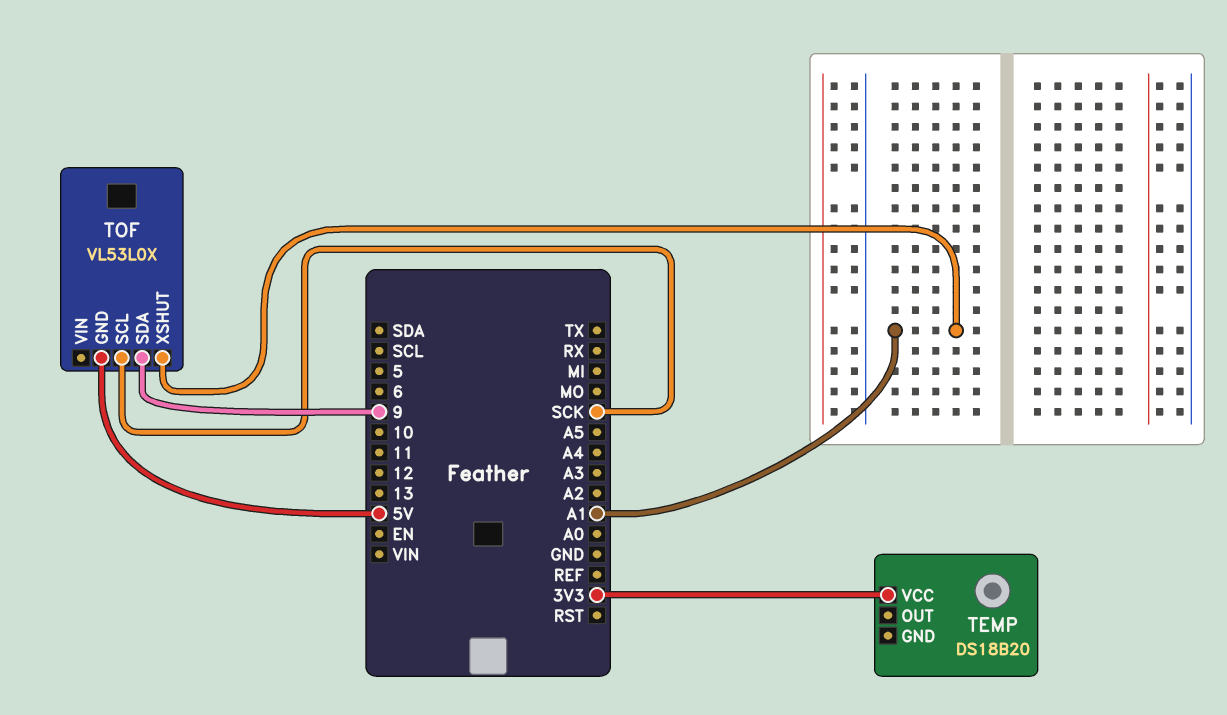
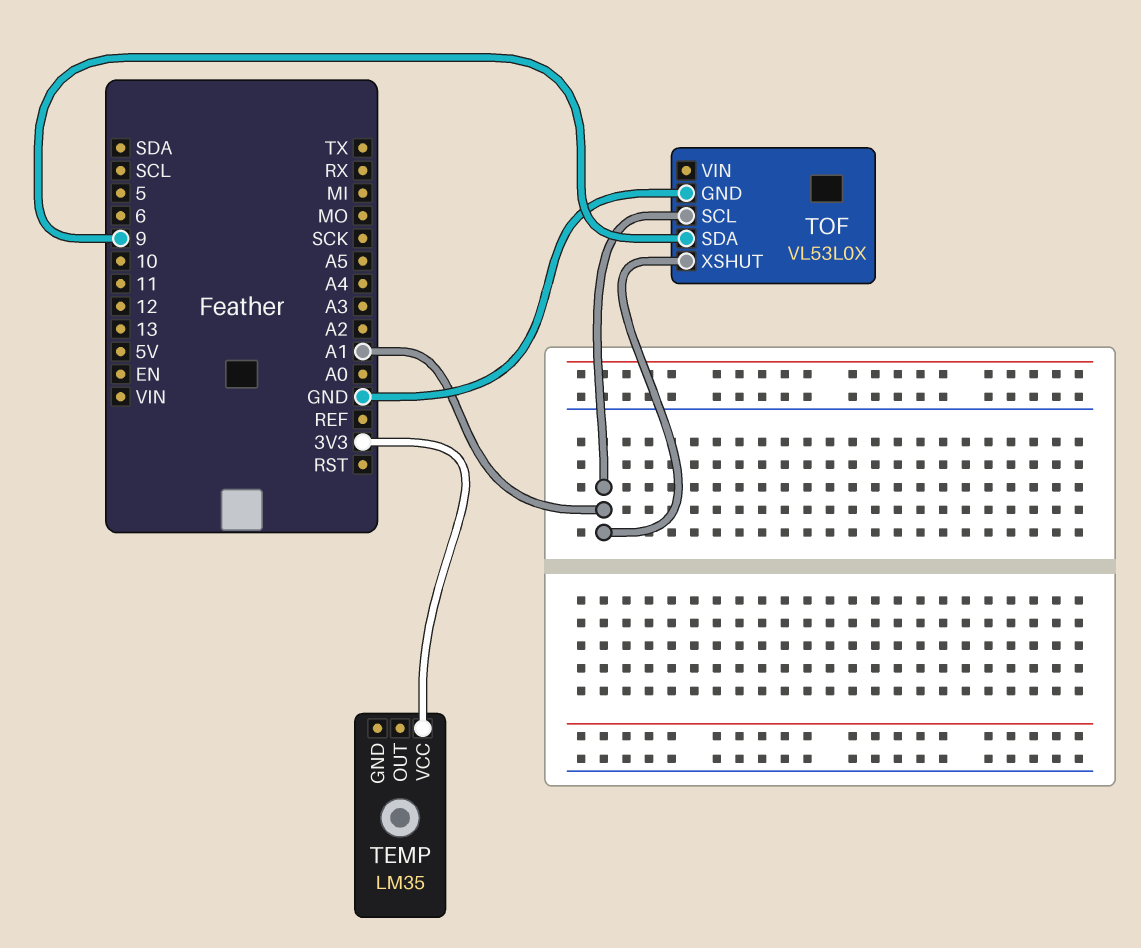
TEMP: DS18B20 -> LM35
TOF pin GND: 5V -> GND
TOF pin SCL: SCK -> A1

